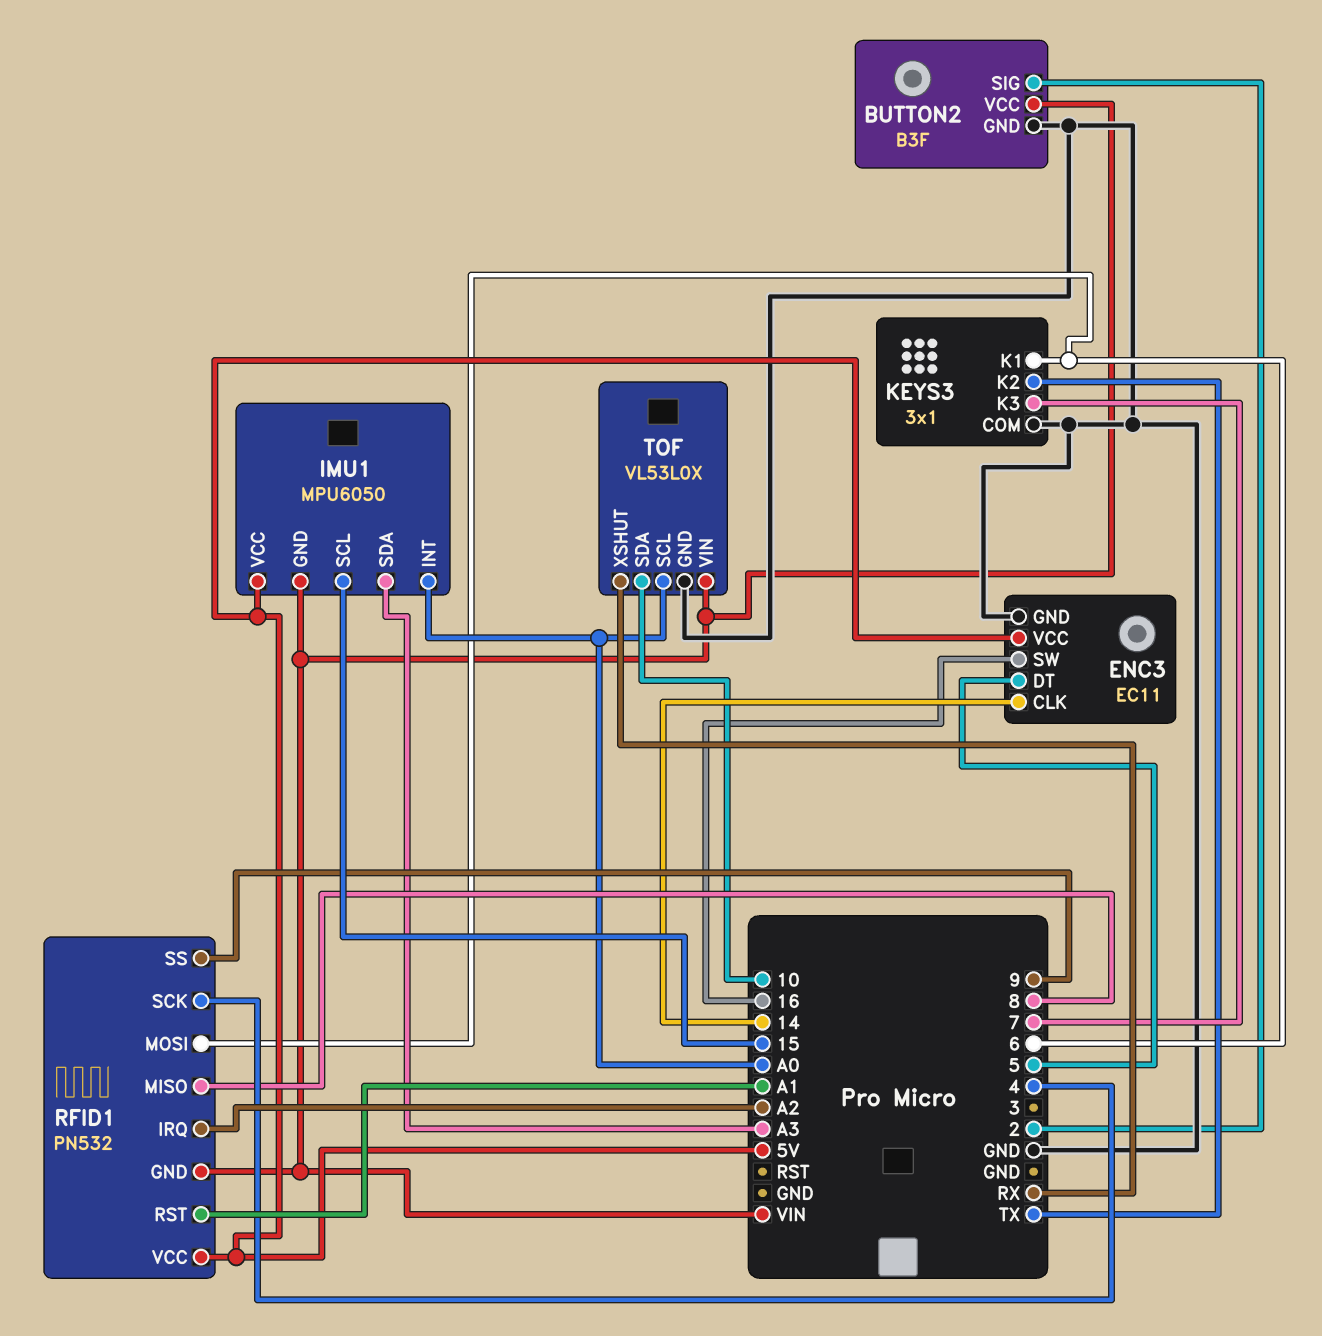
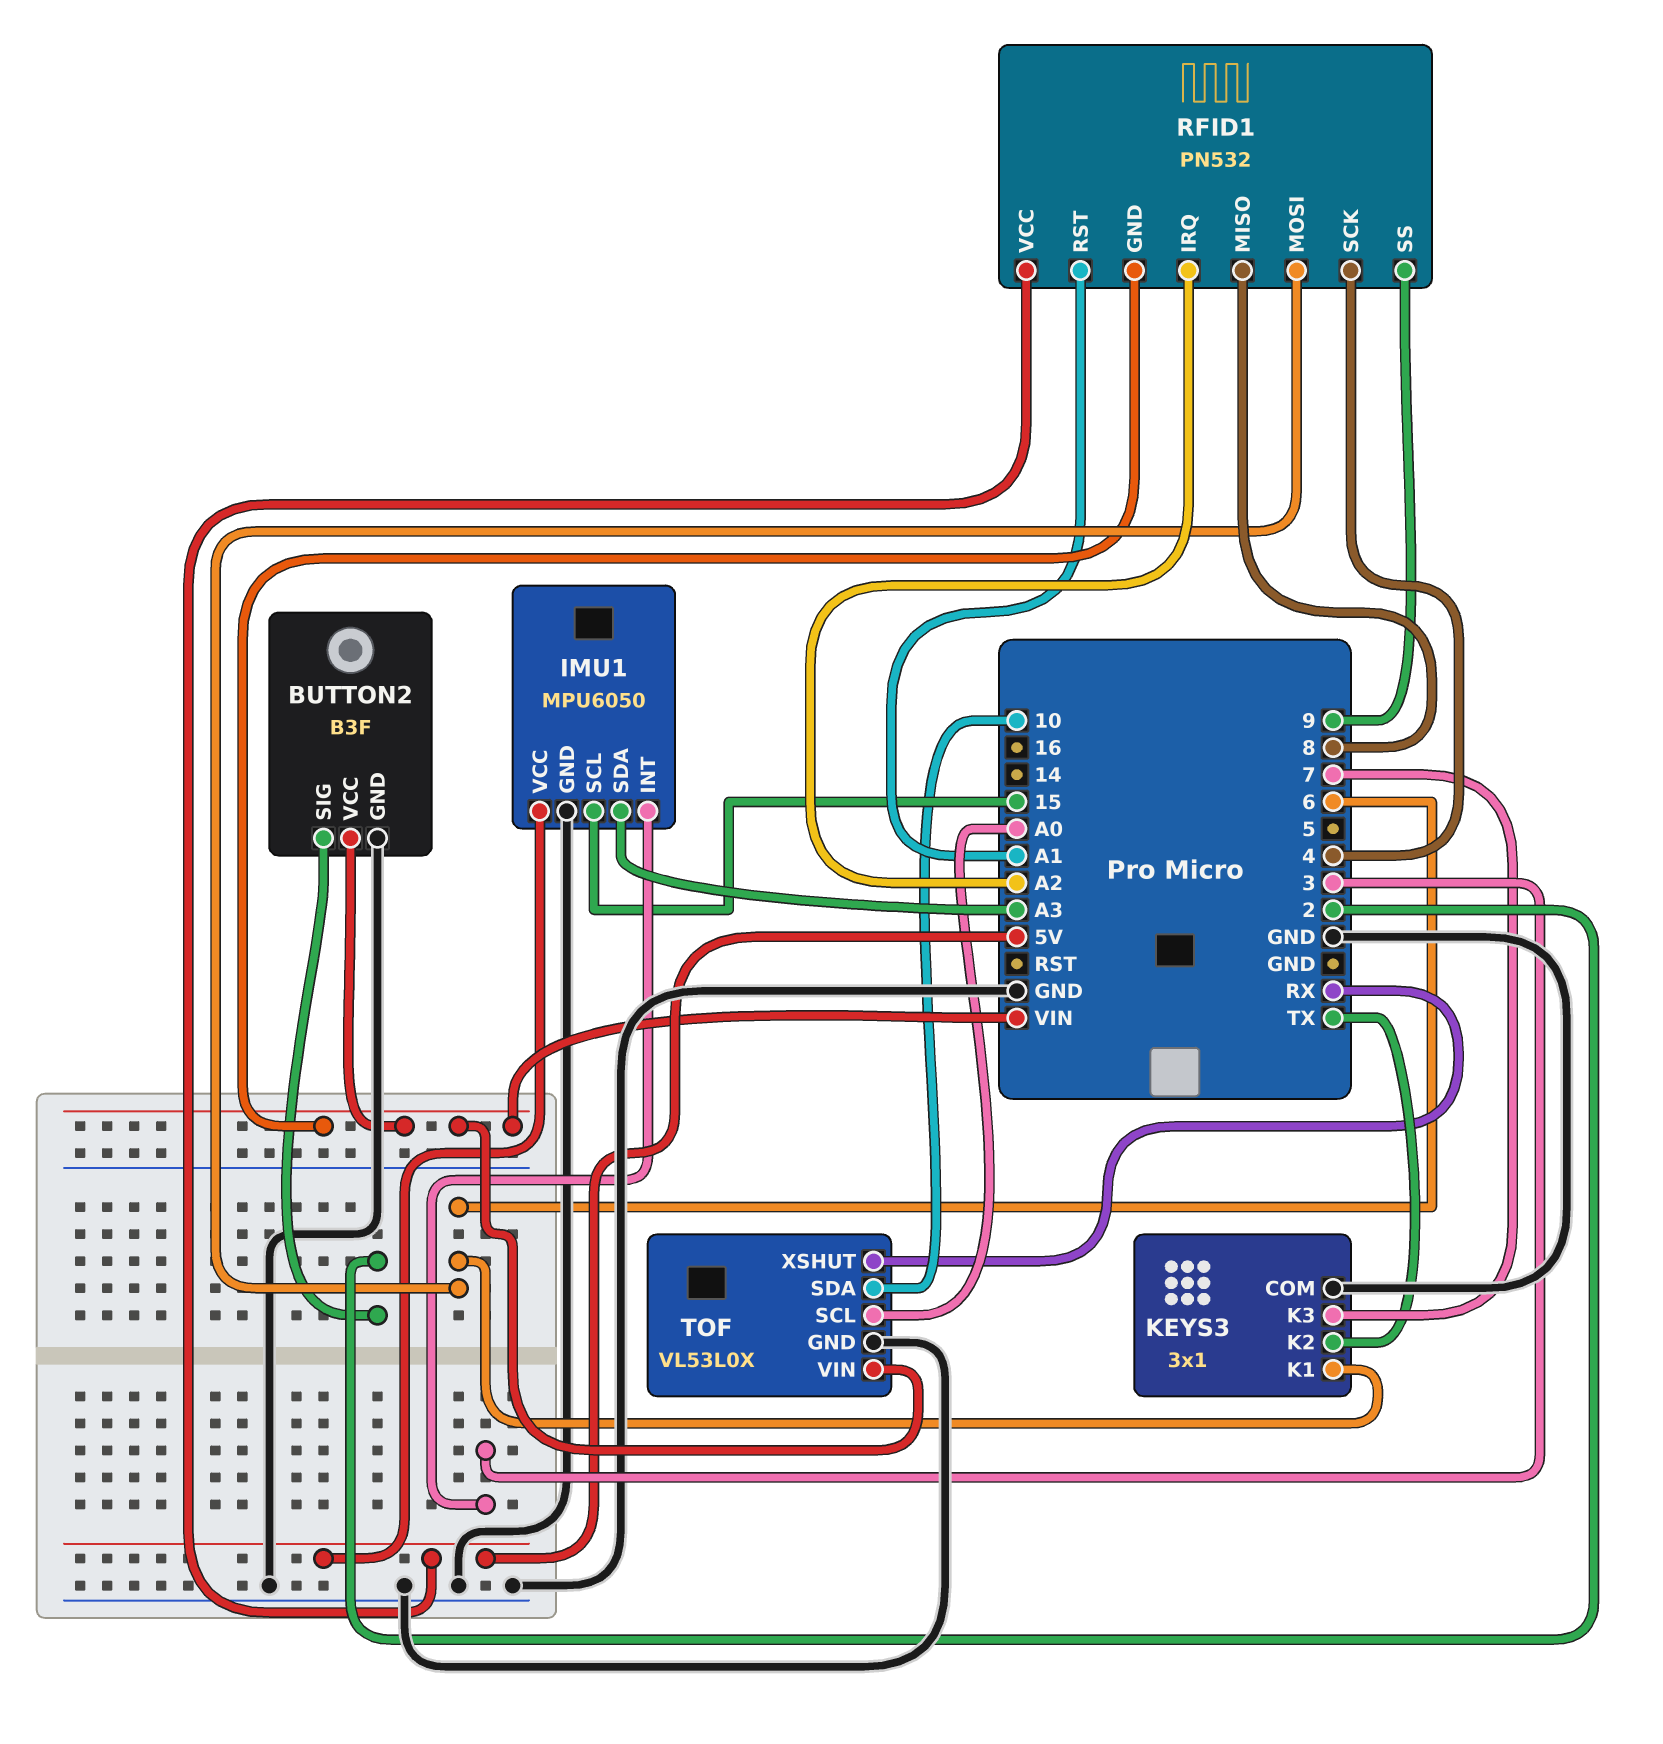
ENC3: EC11 -> none
ENC3 pin CLK: 14 -> none
ENC3 pin DT: 5 -> none
ENC3 pin GND: GND -> none
ENC3 pin SW: 16 -> none
ENC3 pin VCC: 5V -> none
IMU1 pin GND: VIN -> GND
IMU1 pin INT: A0 -> 3

